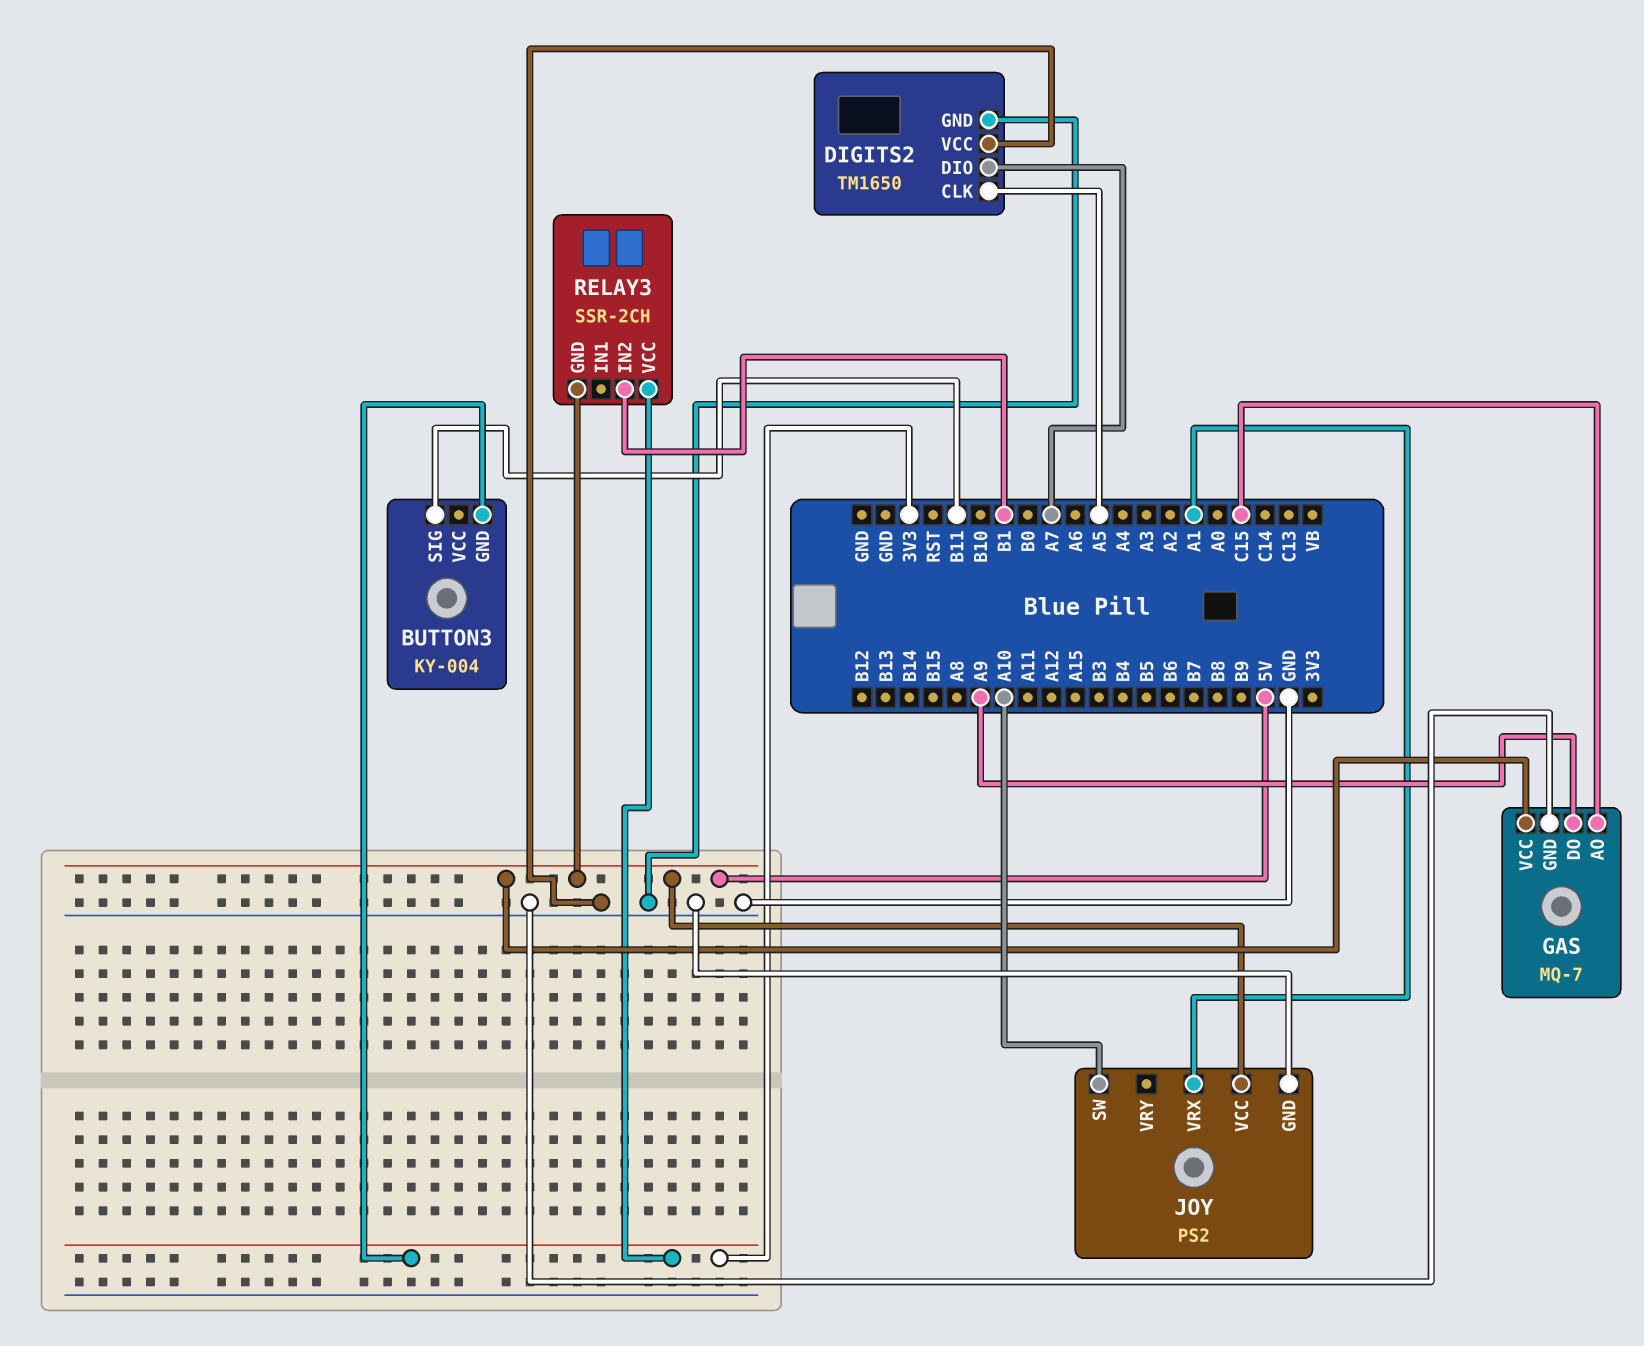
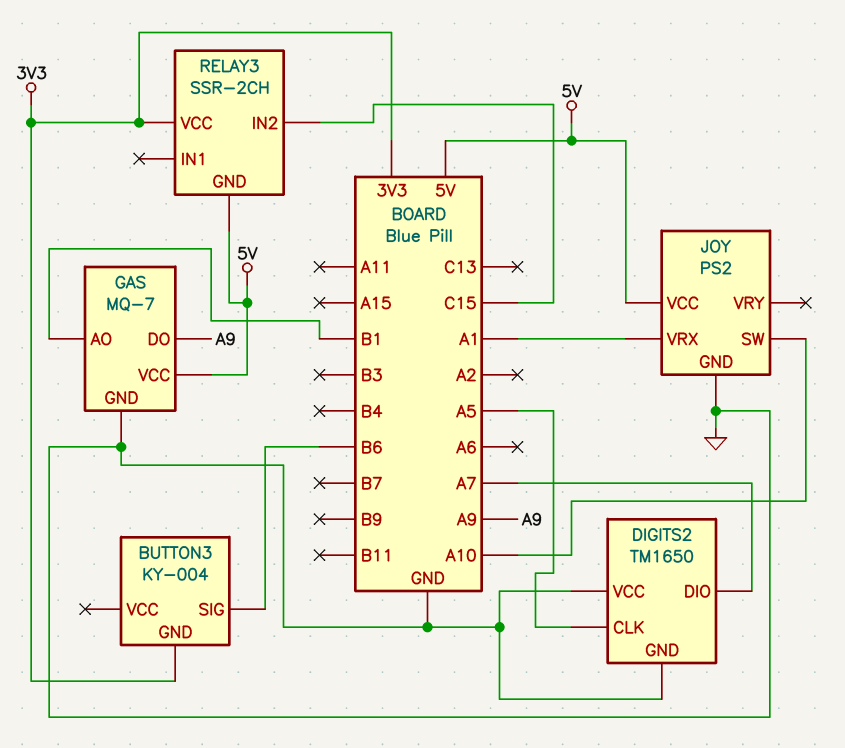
BUTTON3 pin SIG: B11 -> B6
GAS pin AO: C15 -> B1
RELAY3 pin IN2: B1 -> C15

